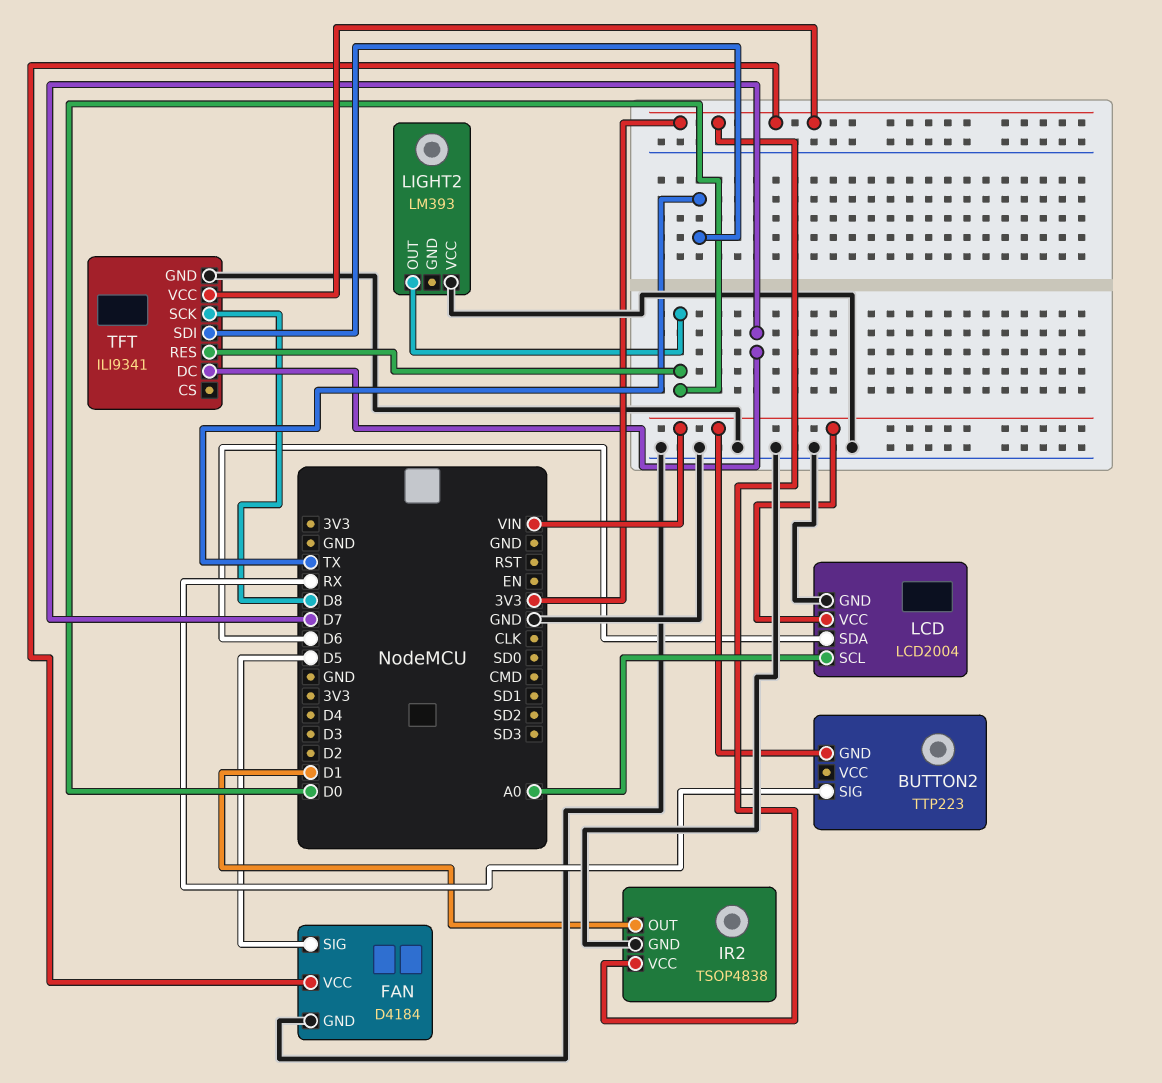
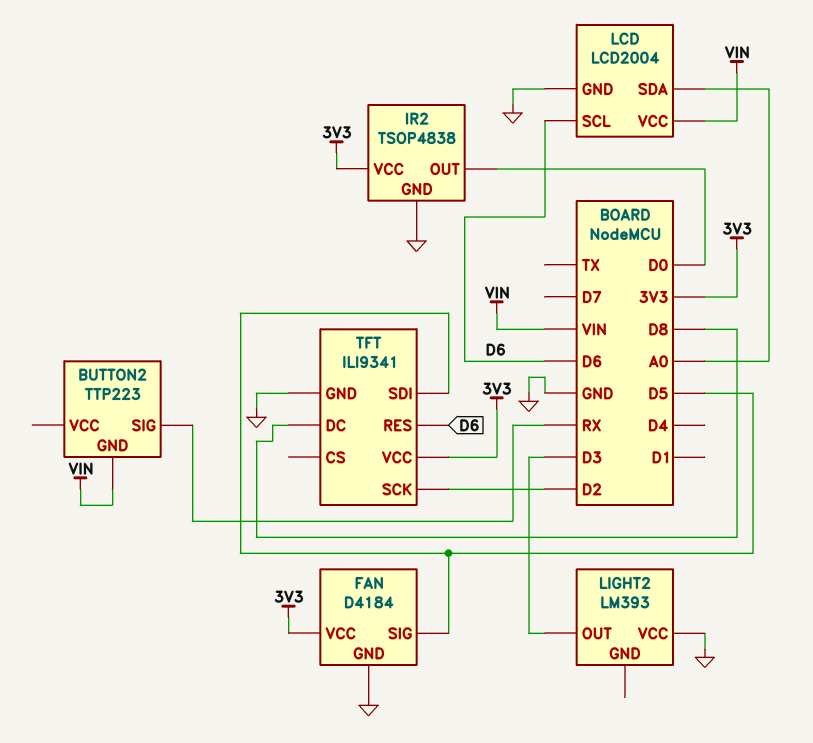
IR2 pin OUT: D1 -> D0
LCD pin SCL: A0 -> D6
LCD pin SDA: D6 -> A0
LIGHT2 pin OUT: D0 -> D3
TFT pin DC: D7 -> D8
TFT pin RES: D0 -> D6
TFT pin SCK: D8 -> D2
TFT pin SDI: TX -> D5

